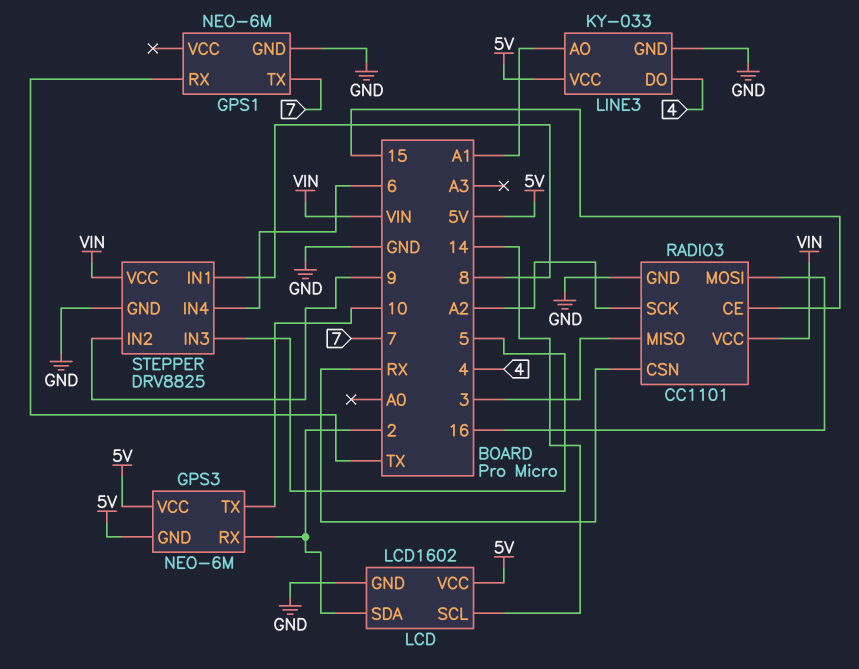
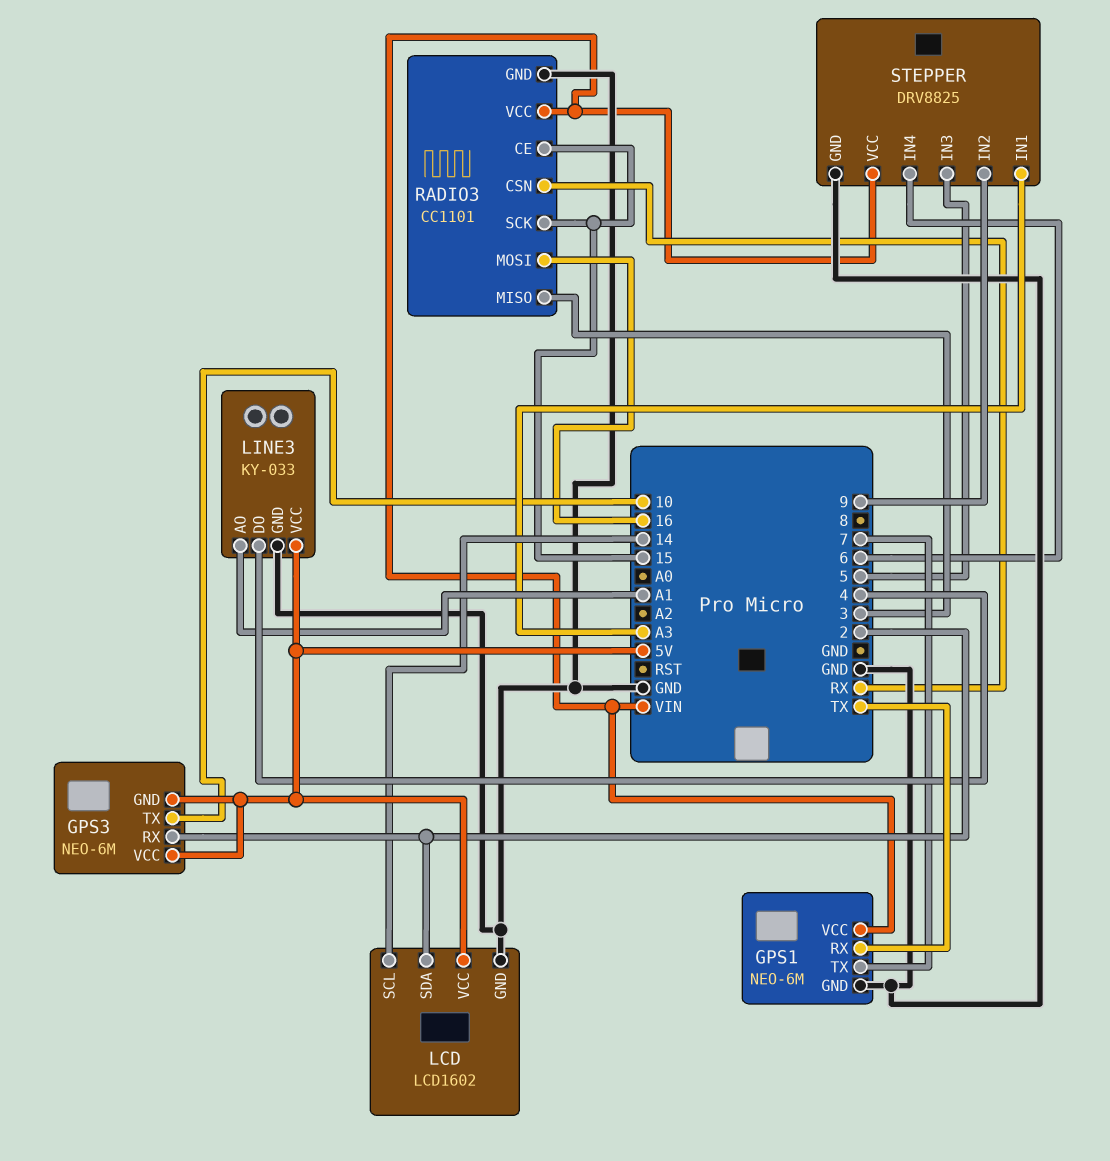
GPS1 pin VCC: none -> VIN
RADIO3 pin SCK: A2 -> 15
STEPPER pin IN1: 8 -> A3

